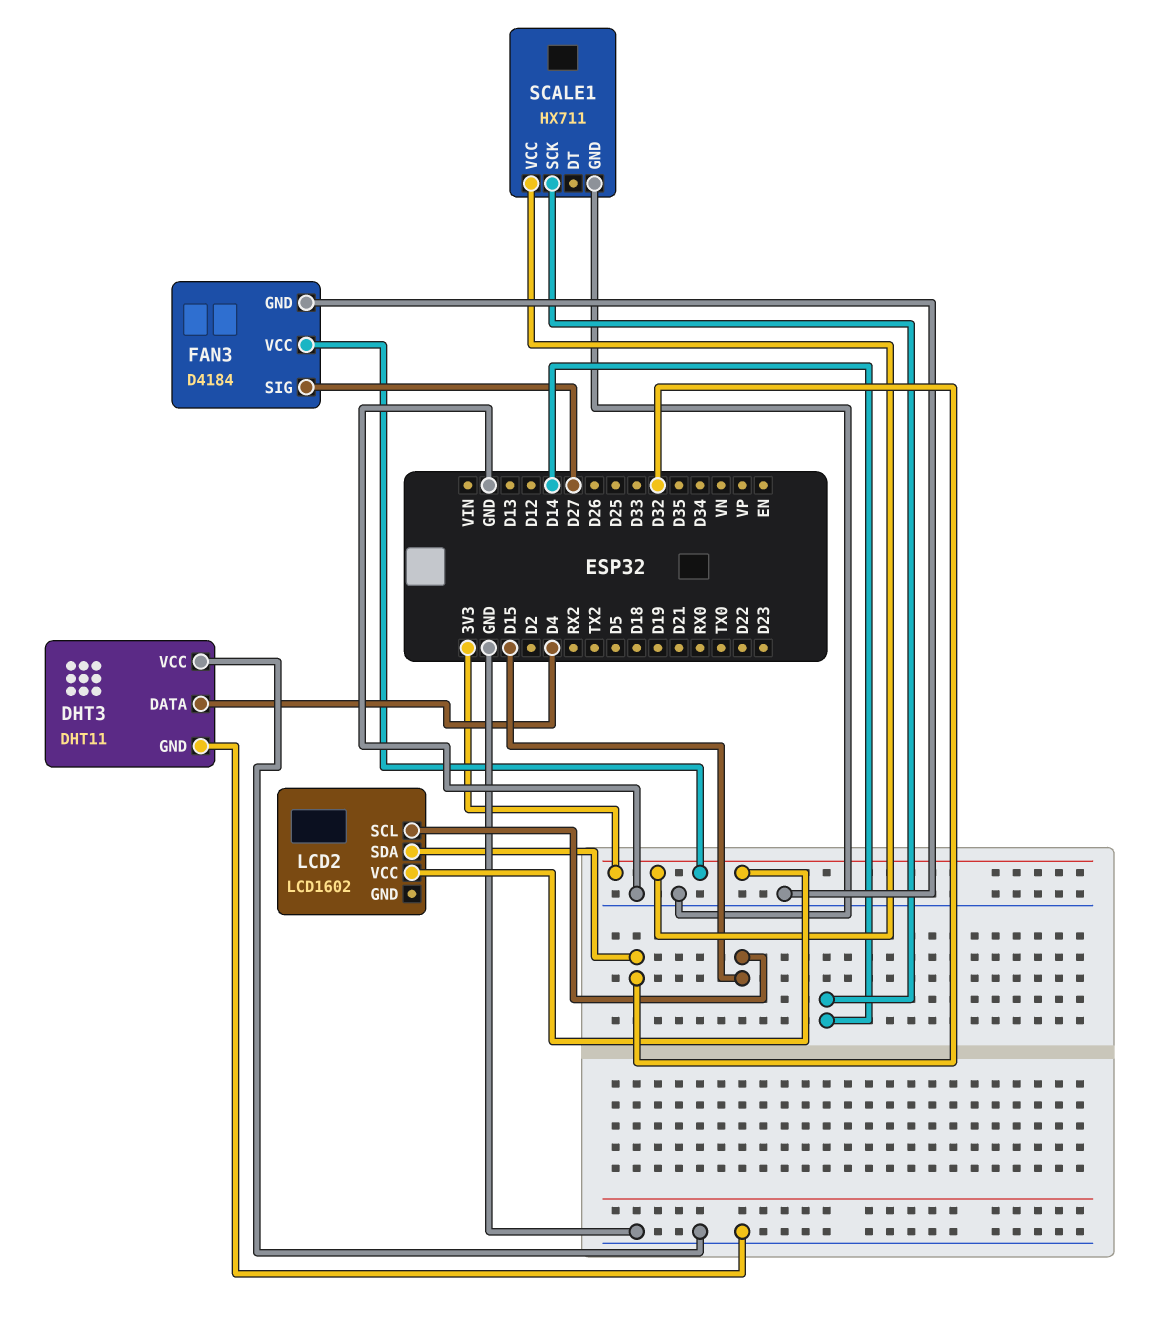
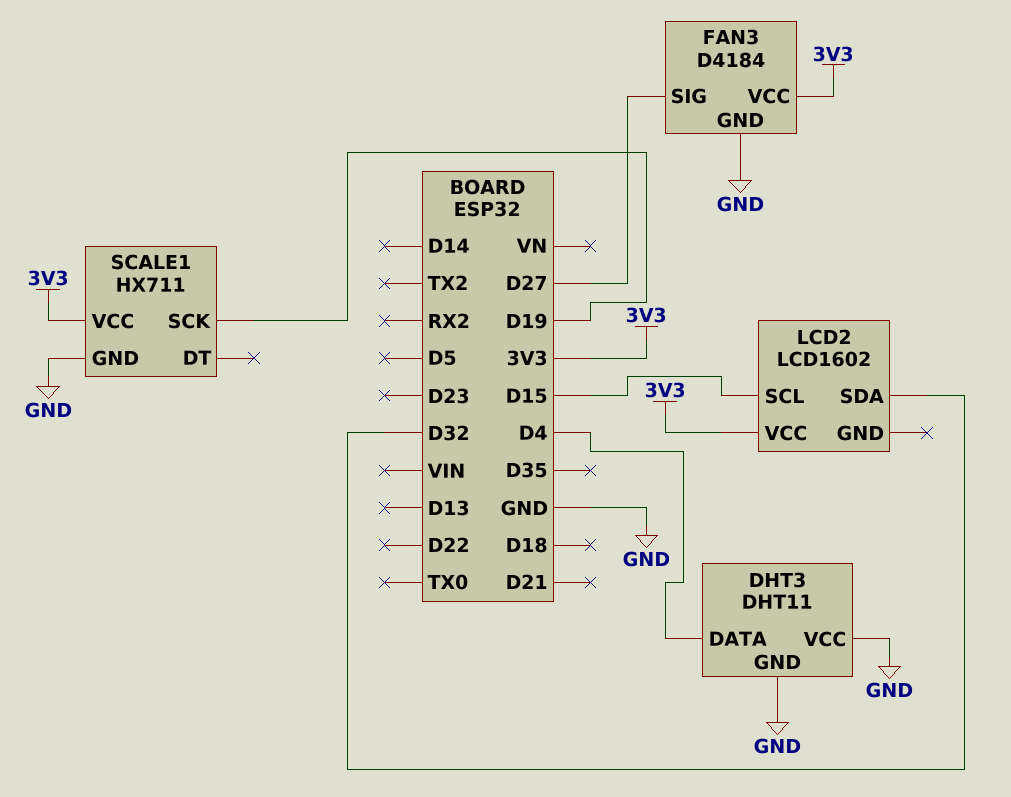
SCALE1 pin SCK: D14 -> D19

